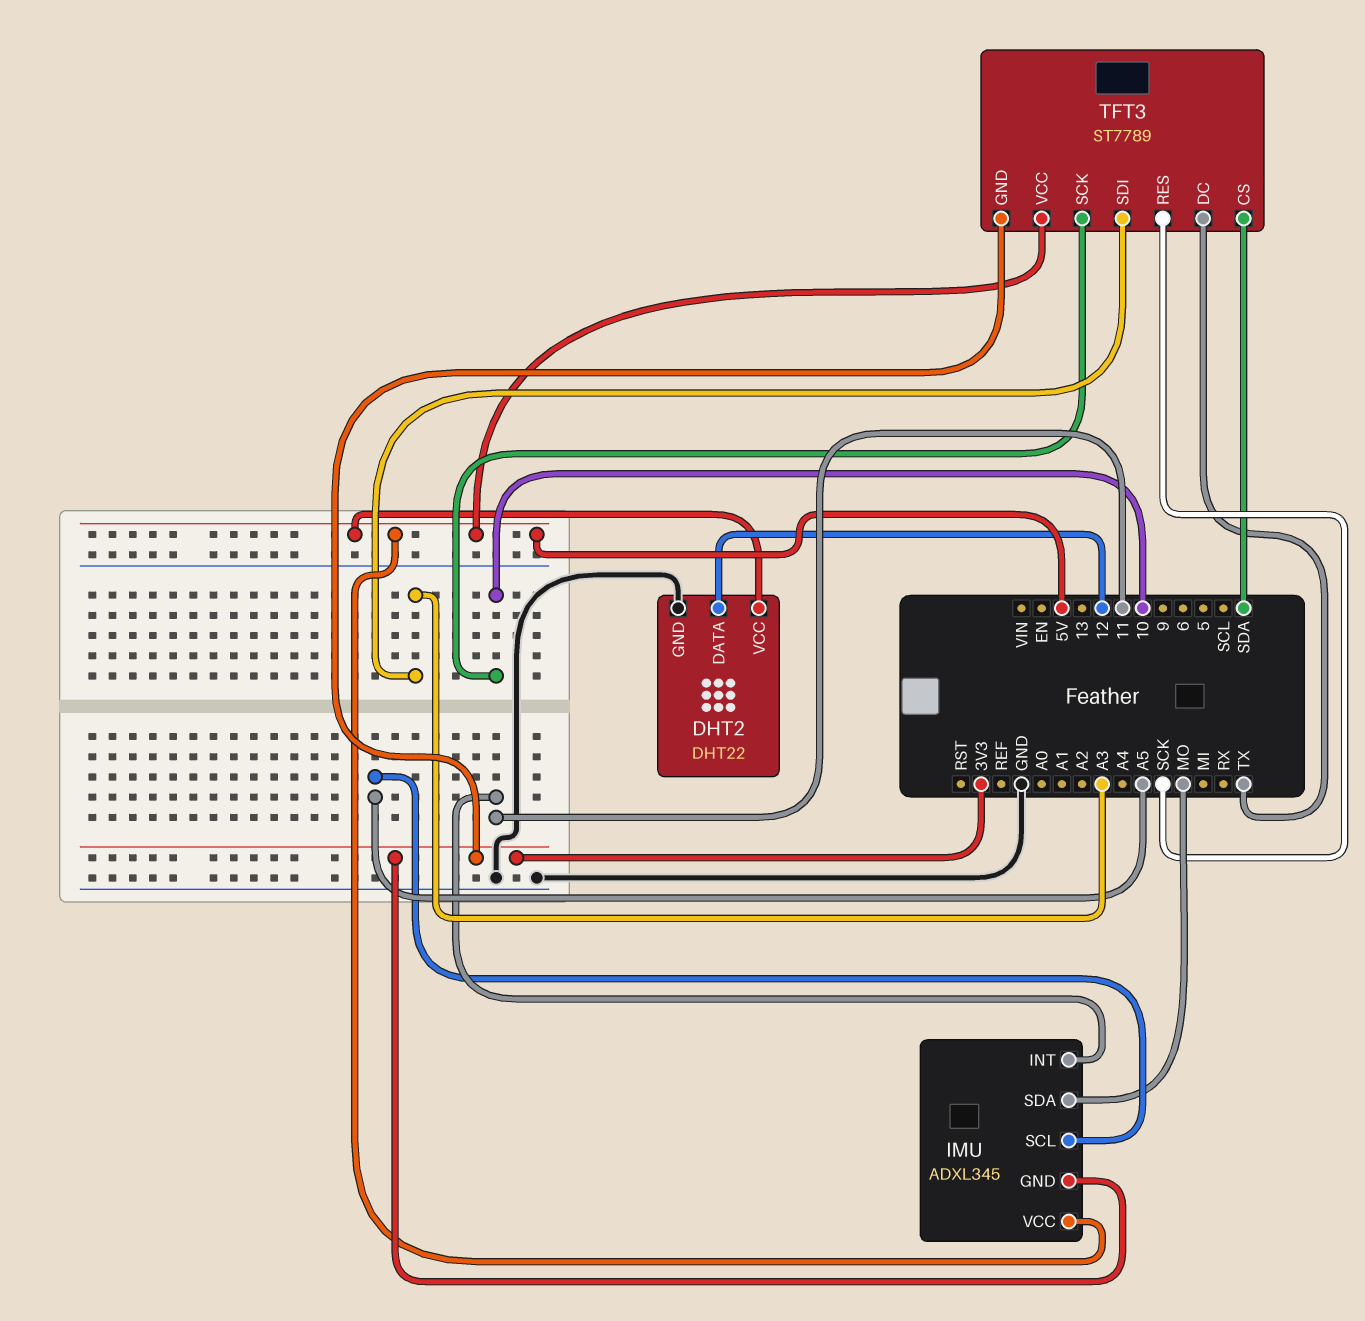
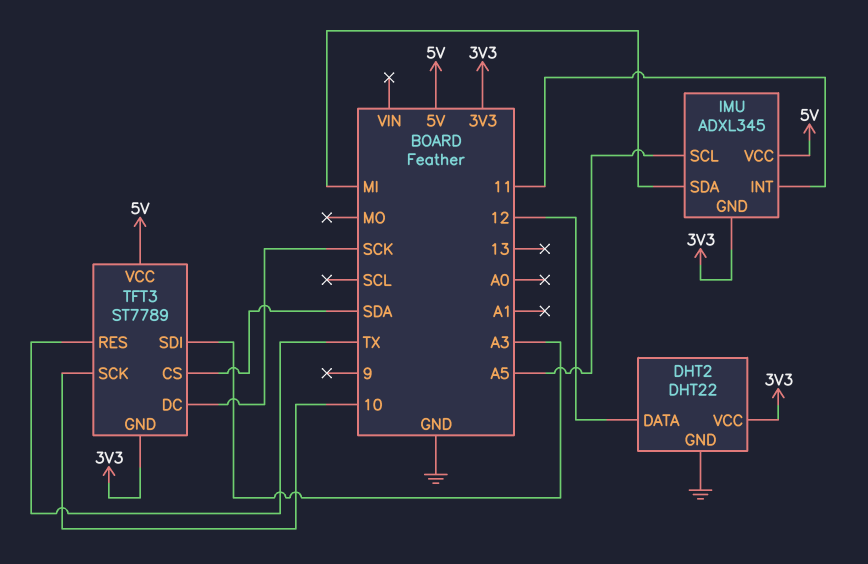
DHT2 pin VCC: 5V -> 3V3
IMU pin SDA: MO -> MI
TFT3 pin DC: TX -> SCK
TFT3 pin RES: SCK -> TX

